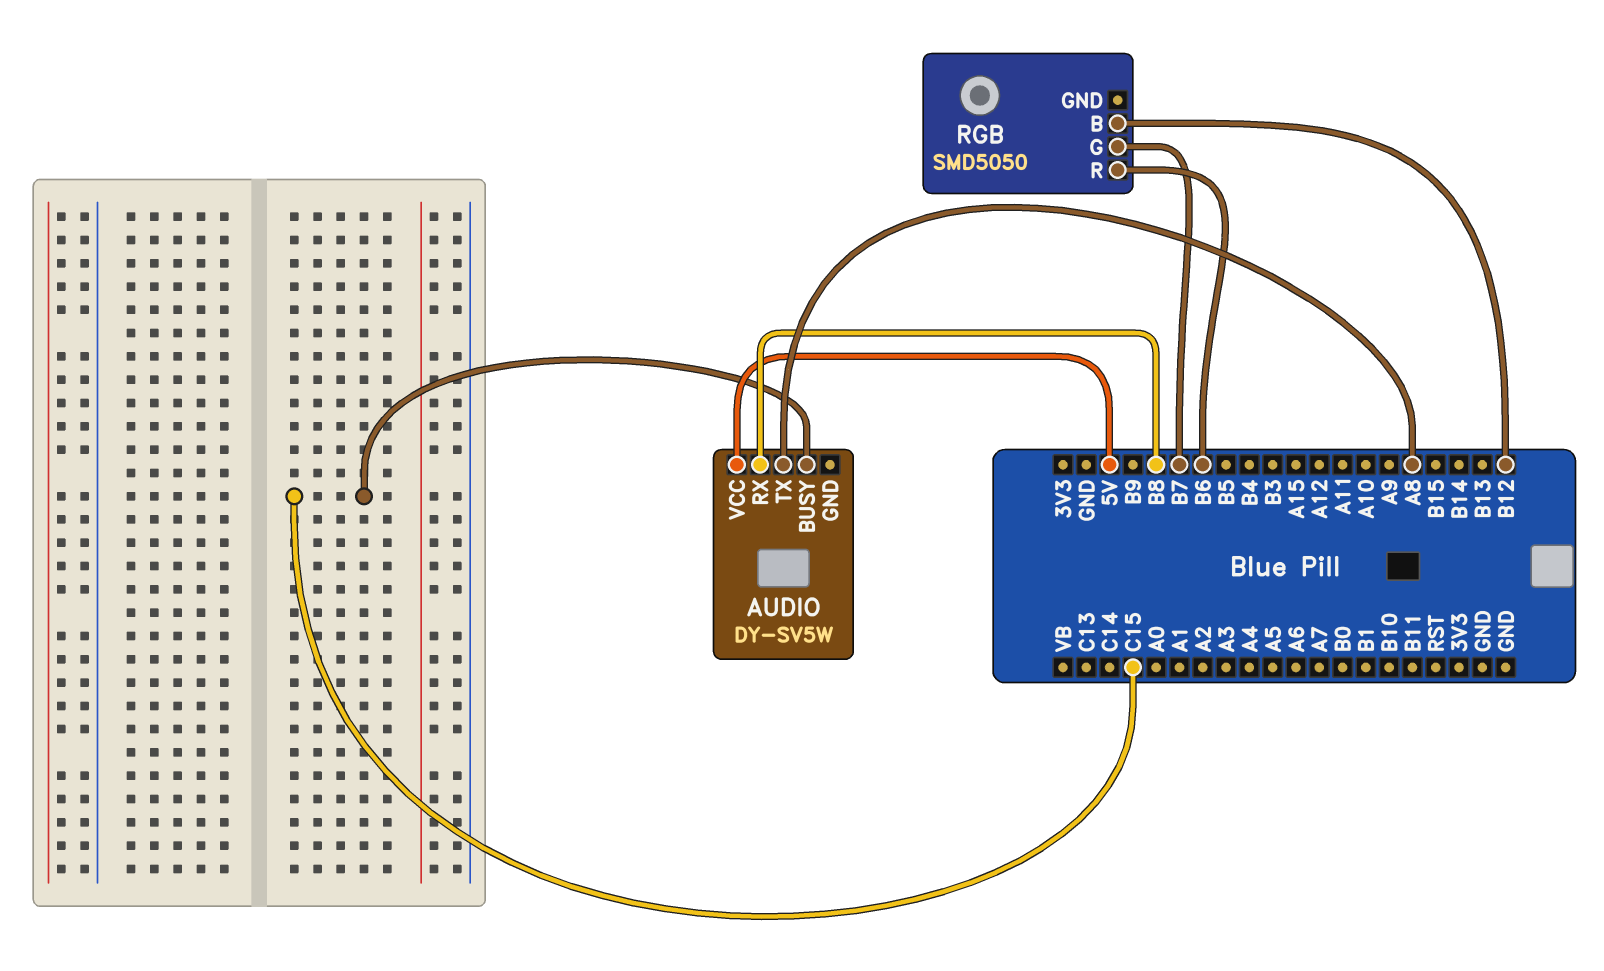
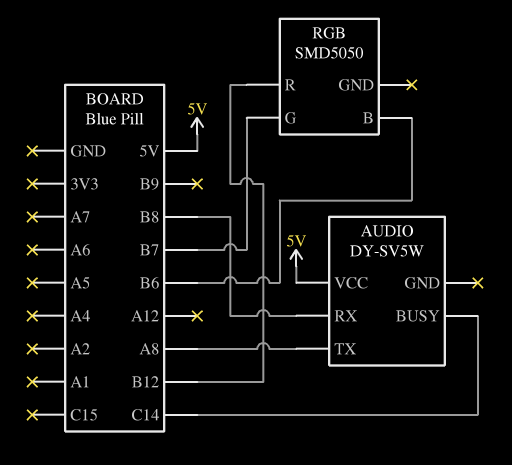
AUDIO pin BUSY: C15 -> C14
RGB pin B: B12 -> B6
RGB pin R: B6 -> B12

